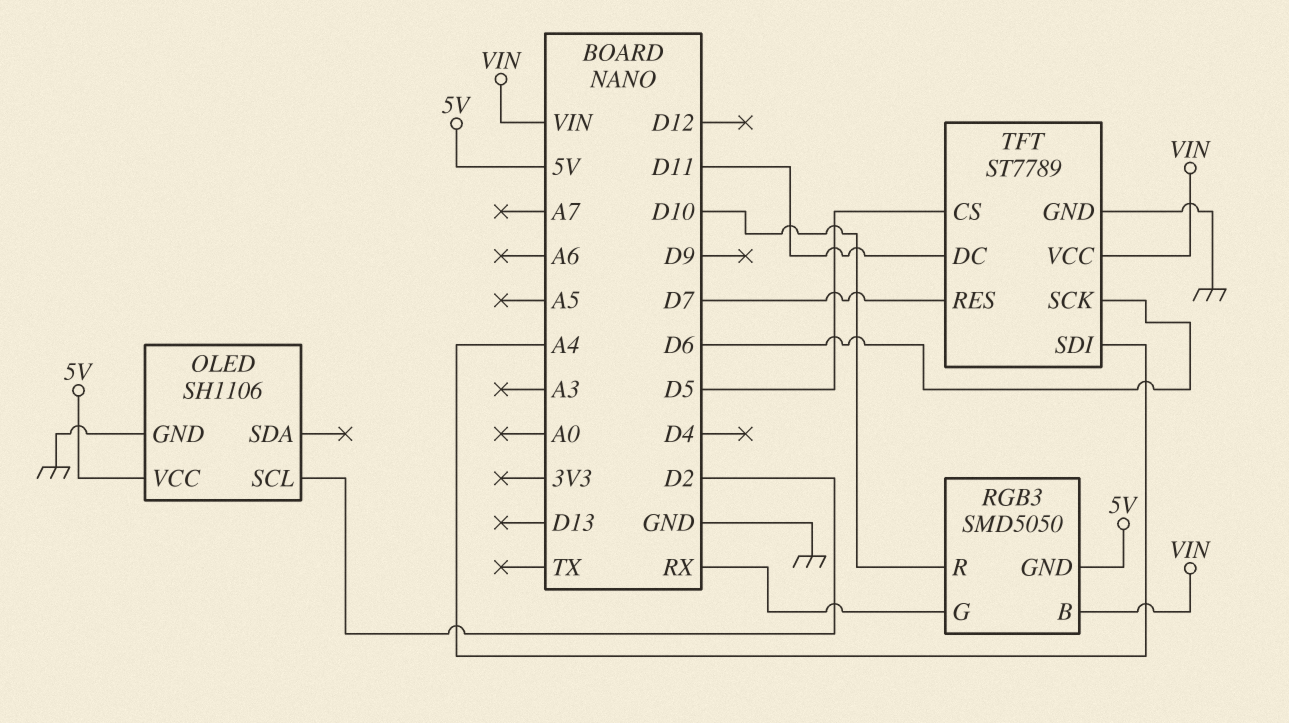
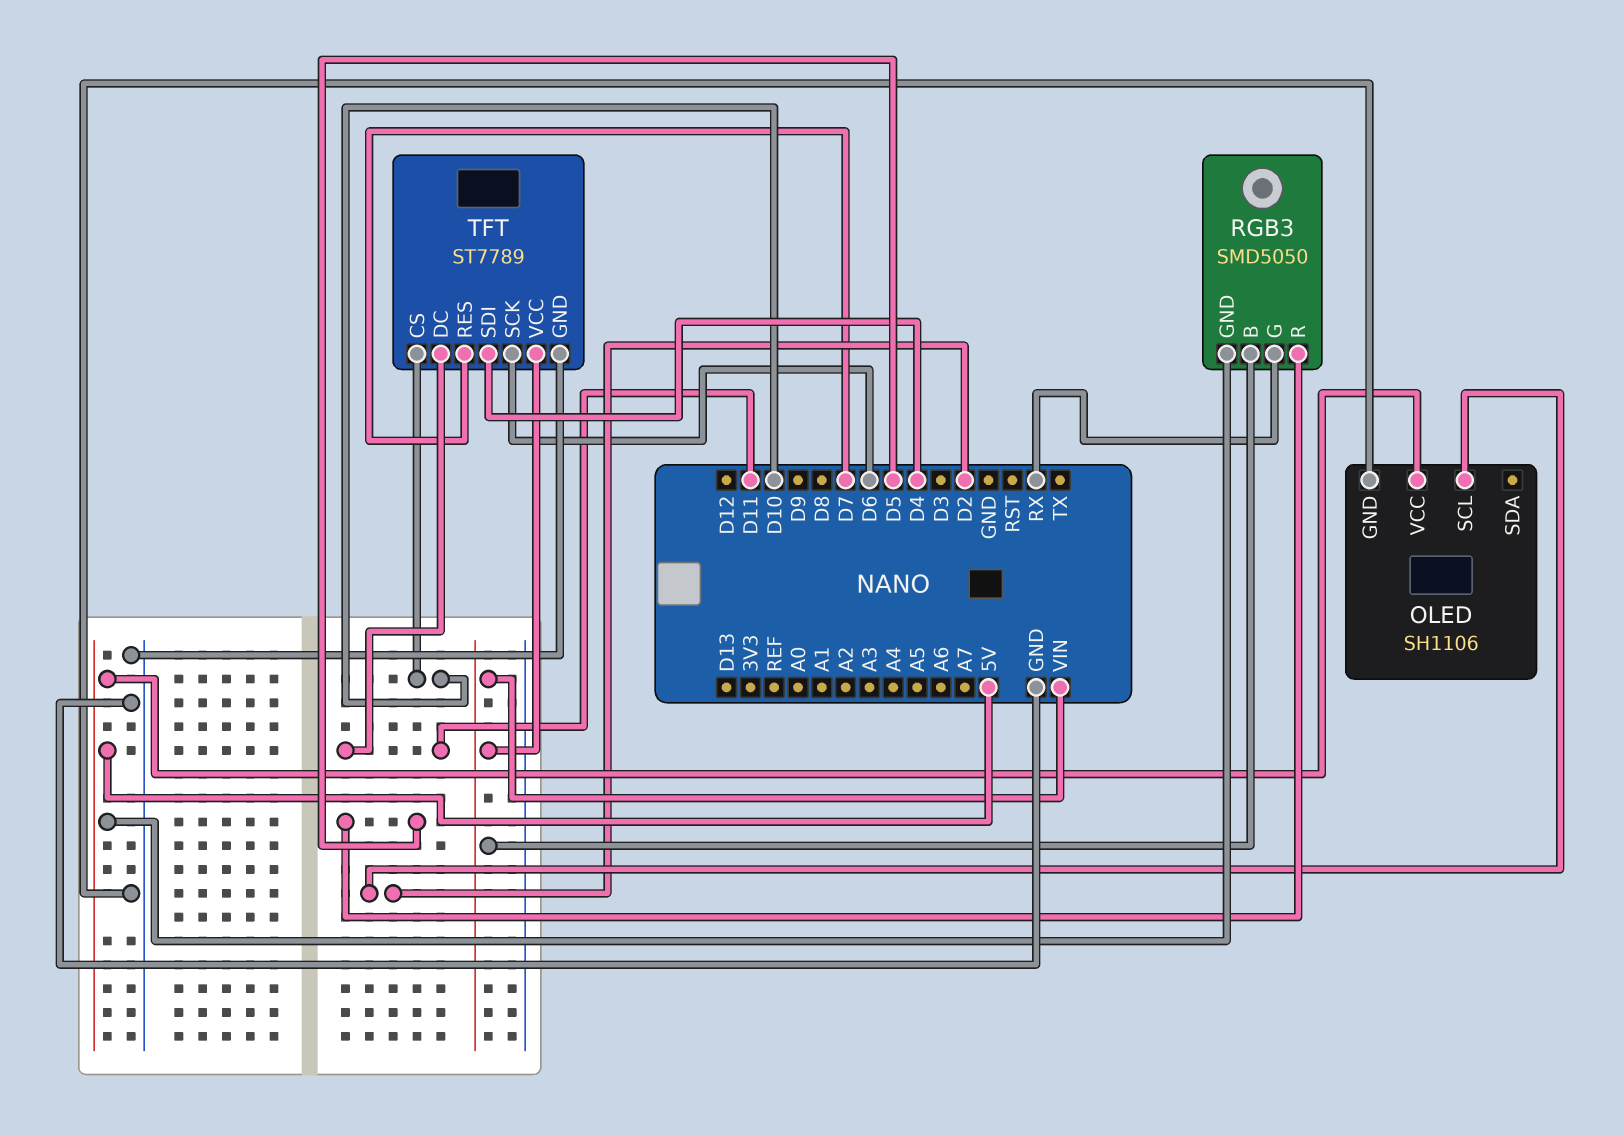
RGB3 pin R: D10 -> D5
TFT pin CS: D5 -> D10
TFT pin SDI: A4 -> D4

